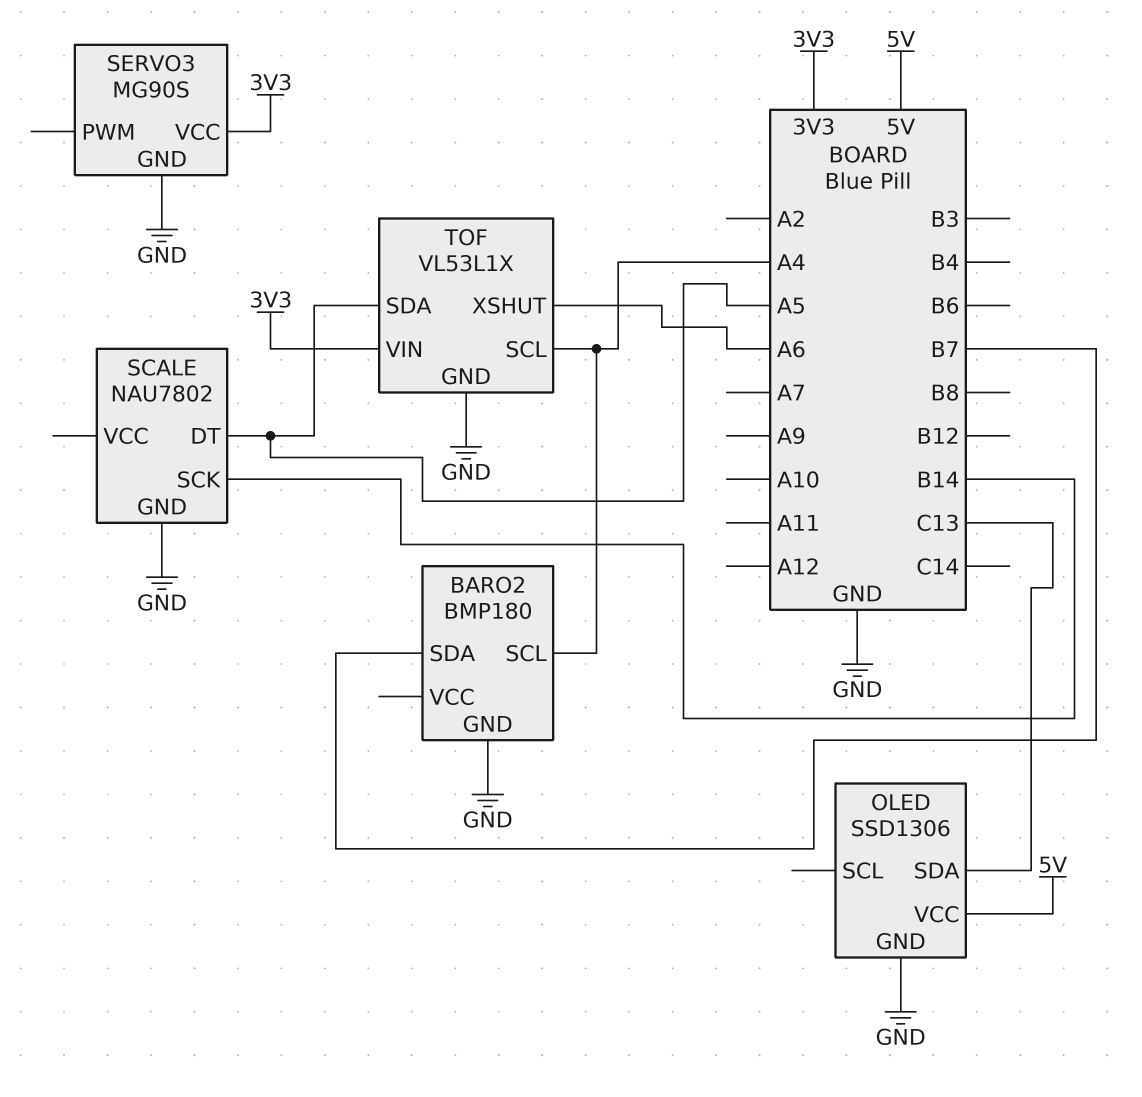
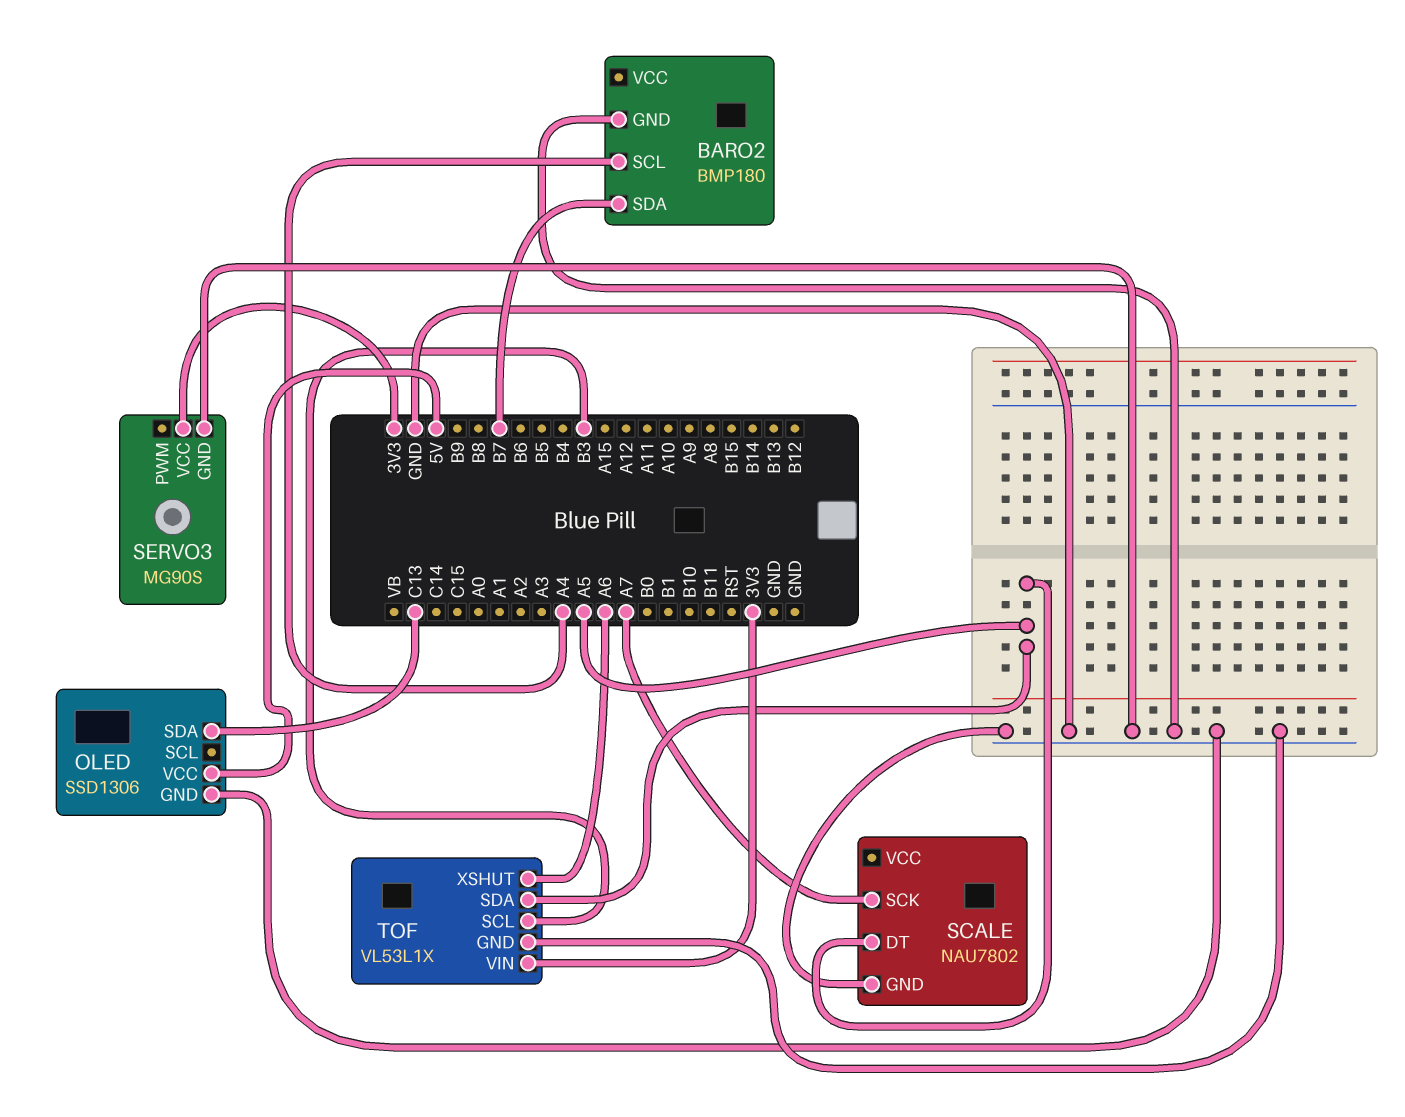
SCALE pin SCK: B14 -> A7
TOF pin SCL: A4 -> B3

